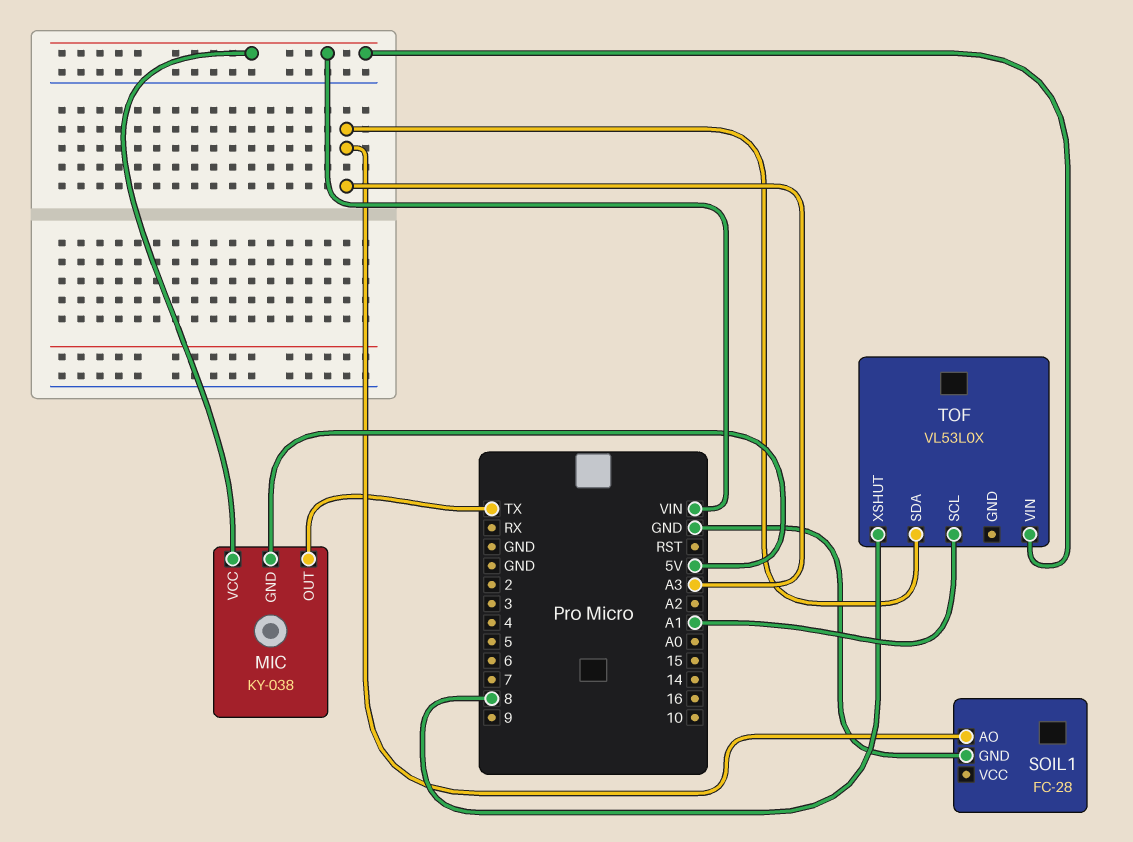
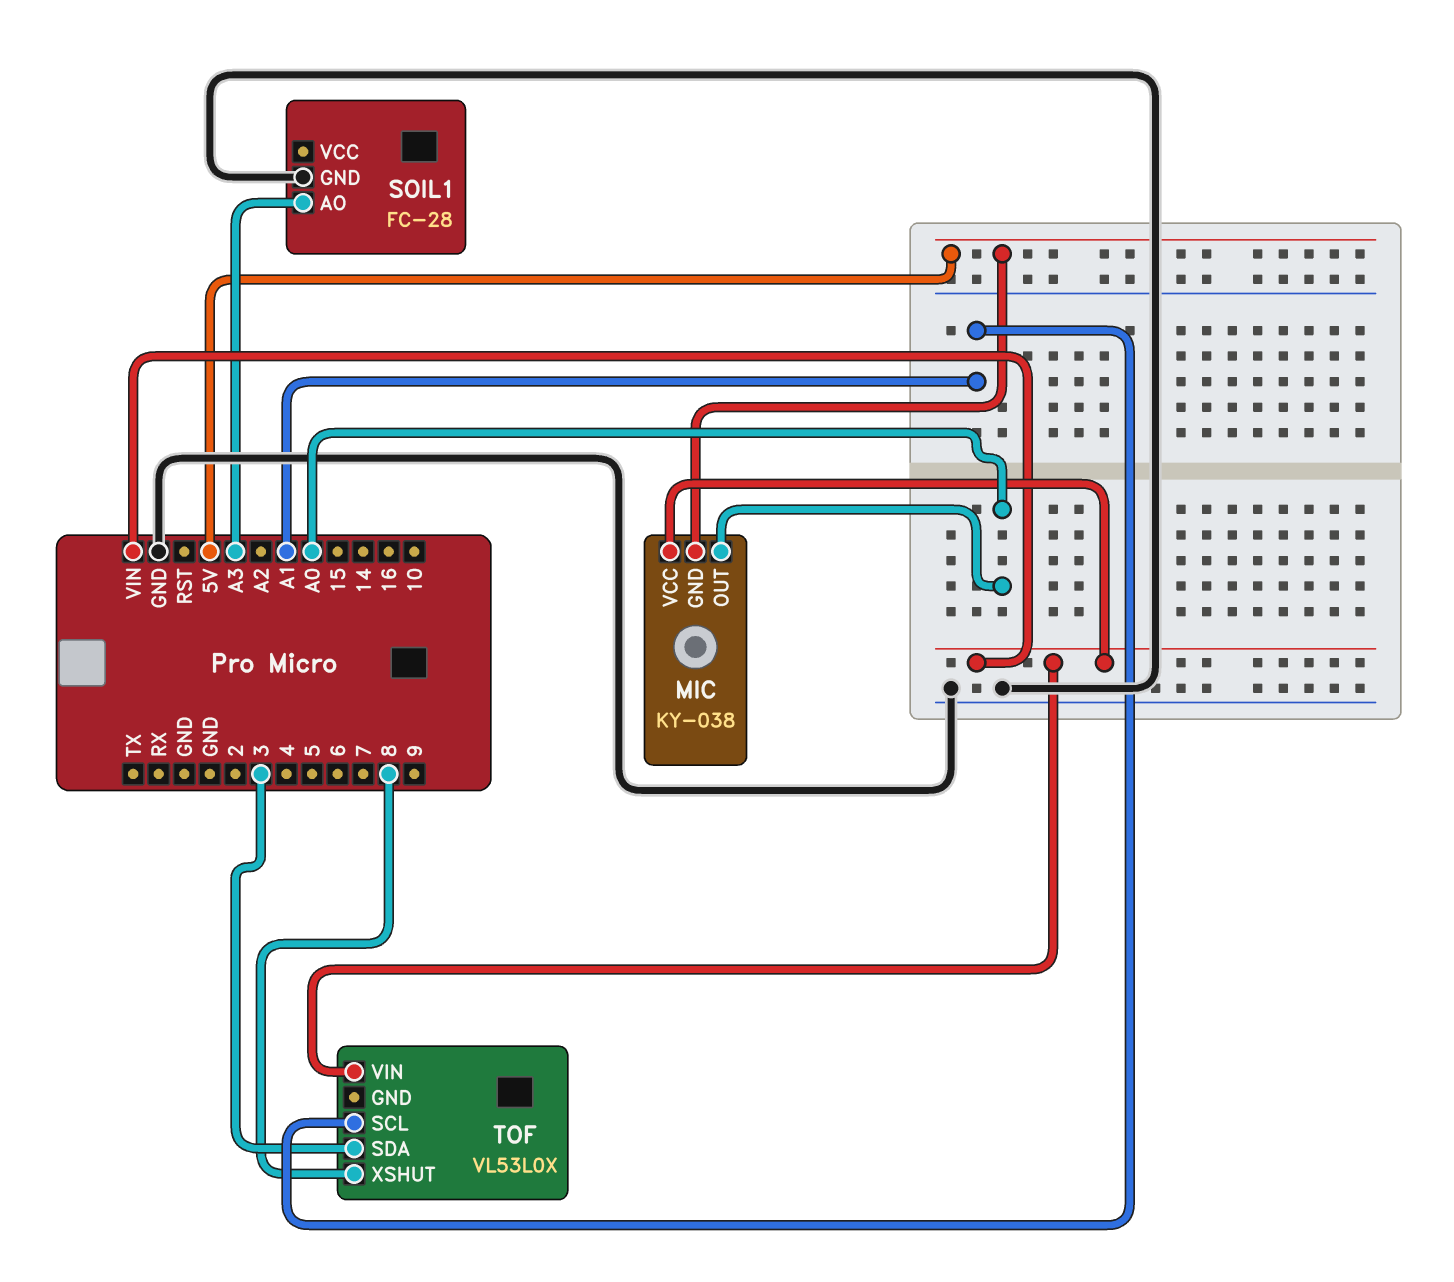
MIC pin OUT: TX -> A0
TOF pin SDA: A3 -> 3

